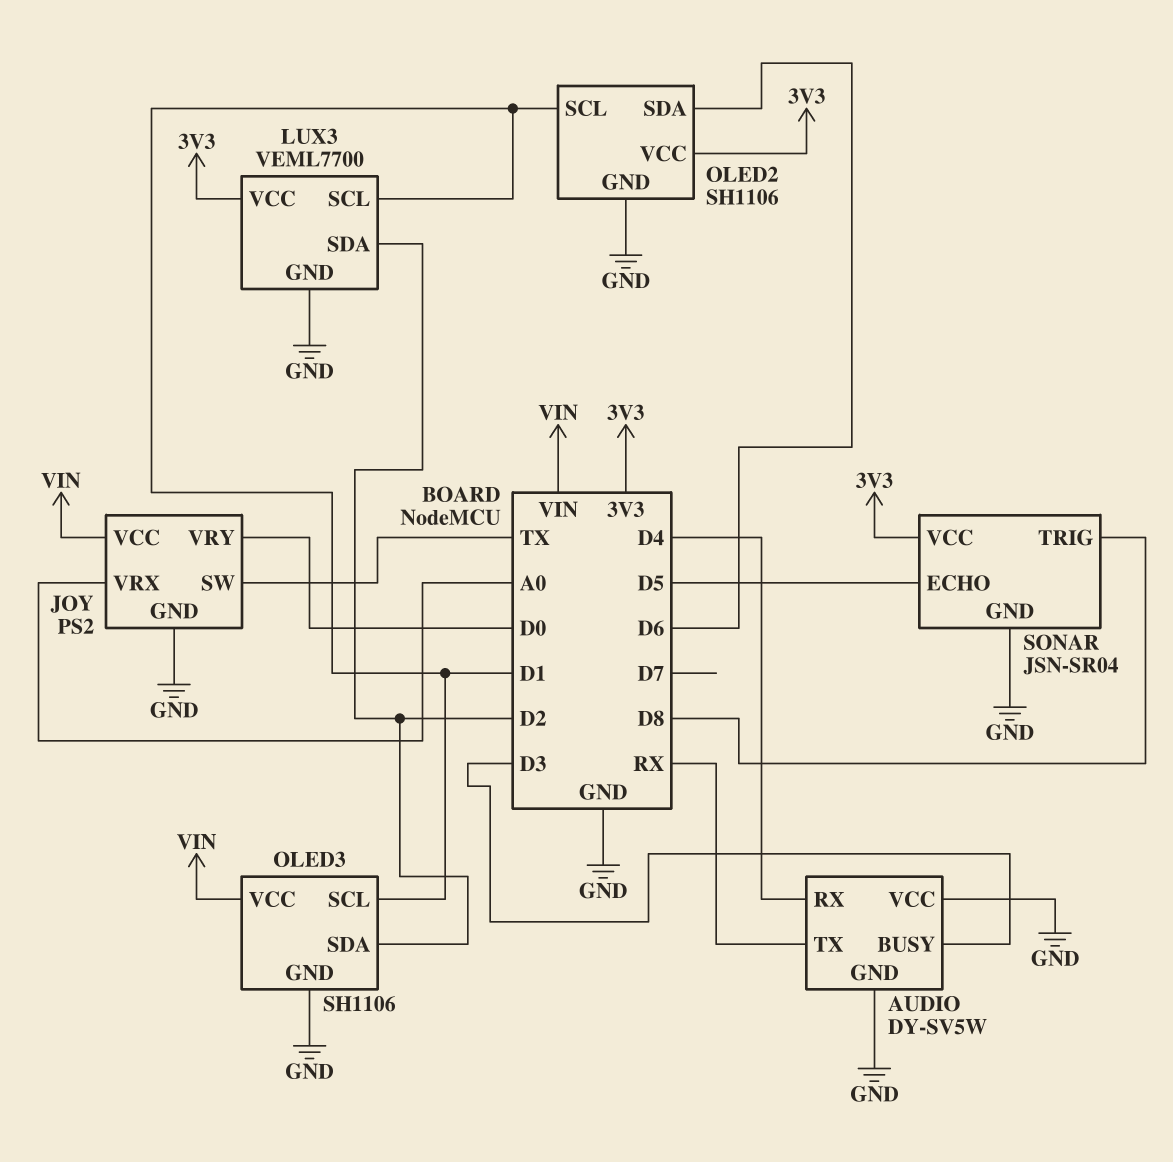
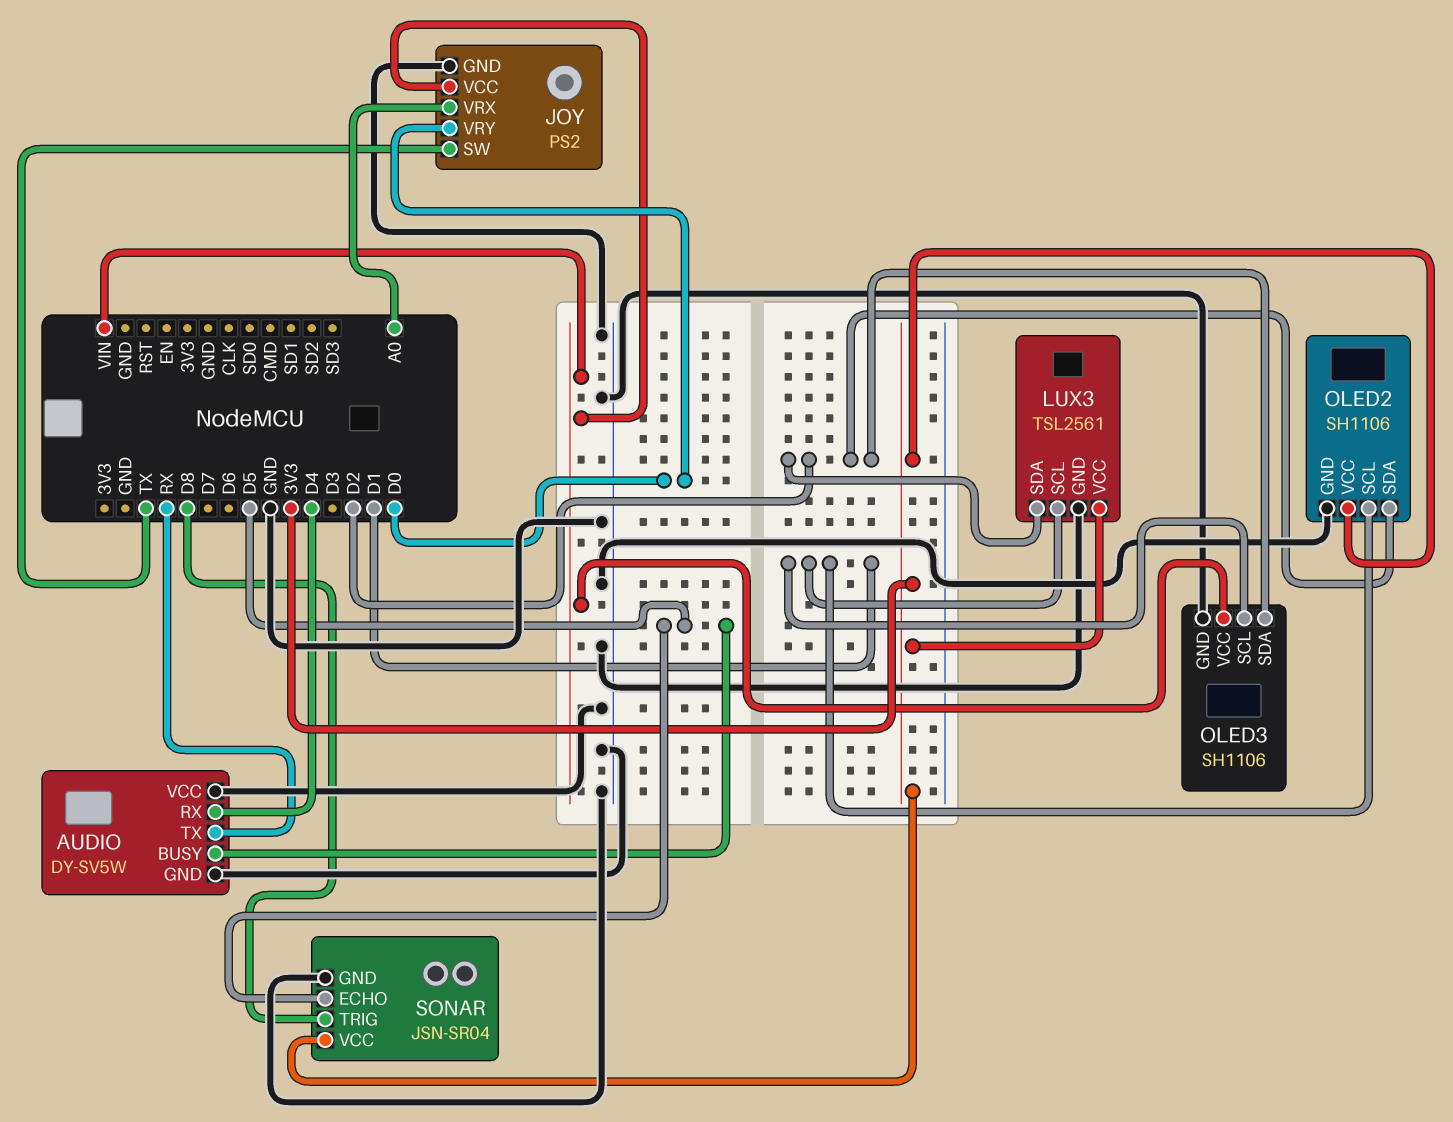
AUDIO pin BUSY: D3 -> D5
LUX3: VEML7700 -> TSL2561
OLED2 pin SDA: D6 -> D2

